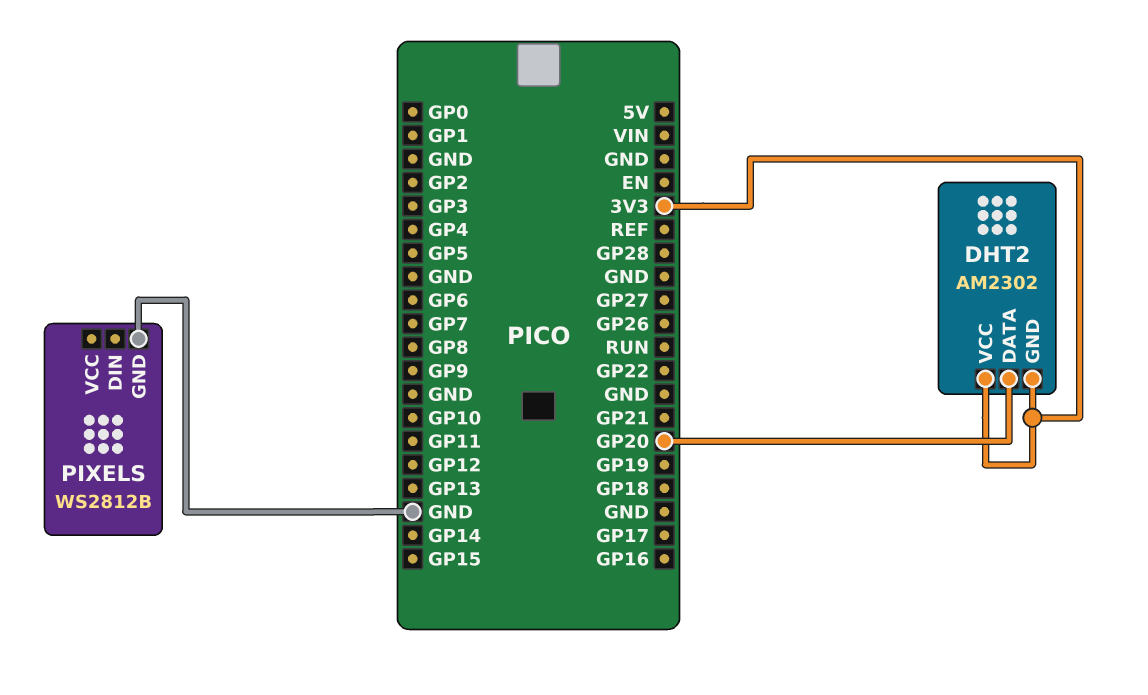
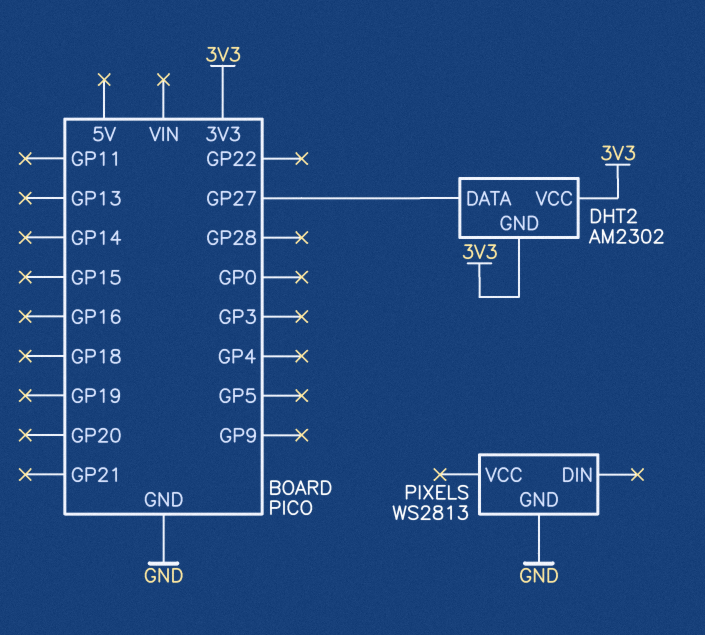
DHT2 pin DATA: GP20 -> GP27
PIXELS: WS2812B -> WS2813

